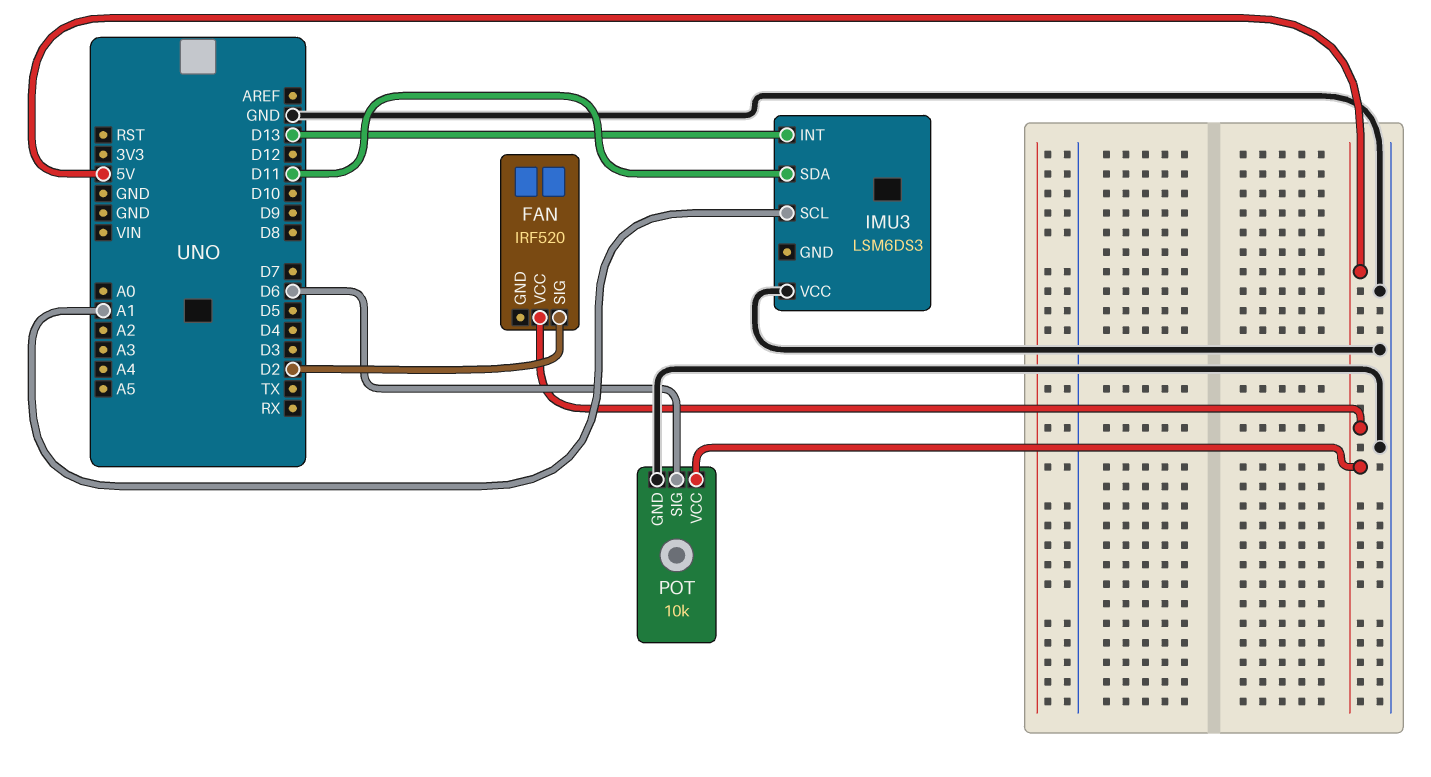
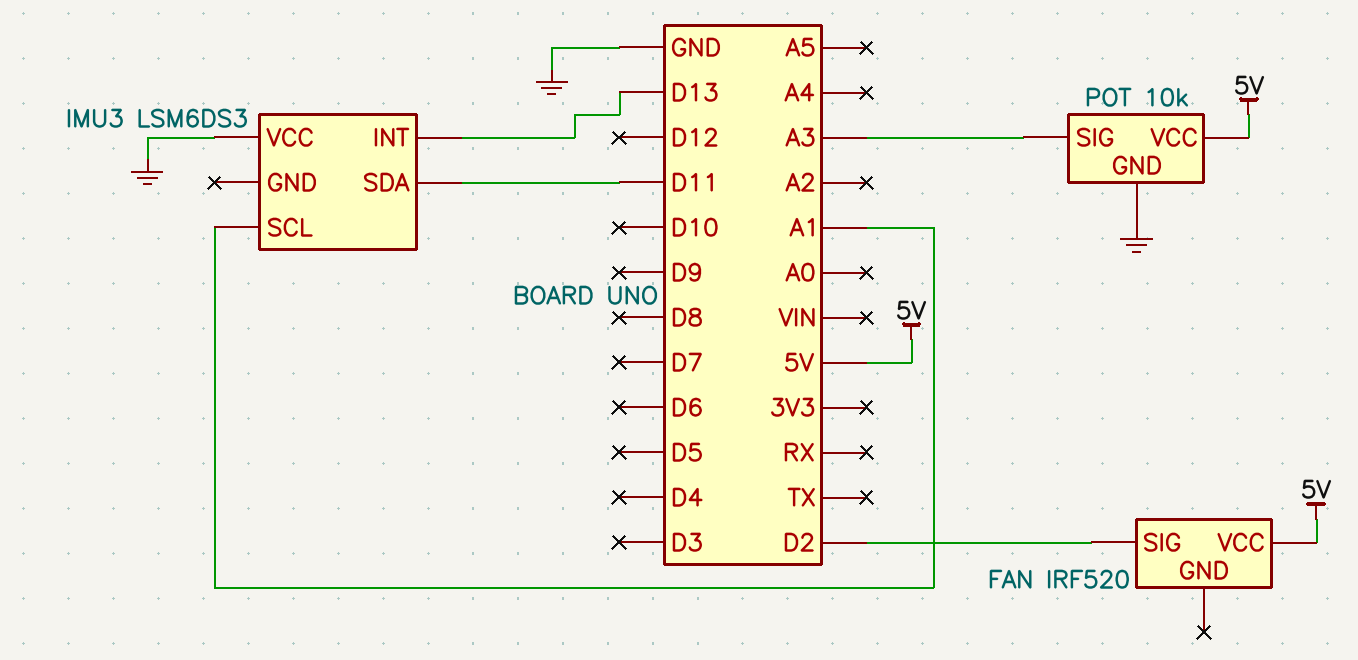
POT pin SIG: D6 -> A3

